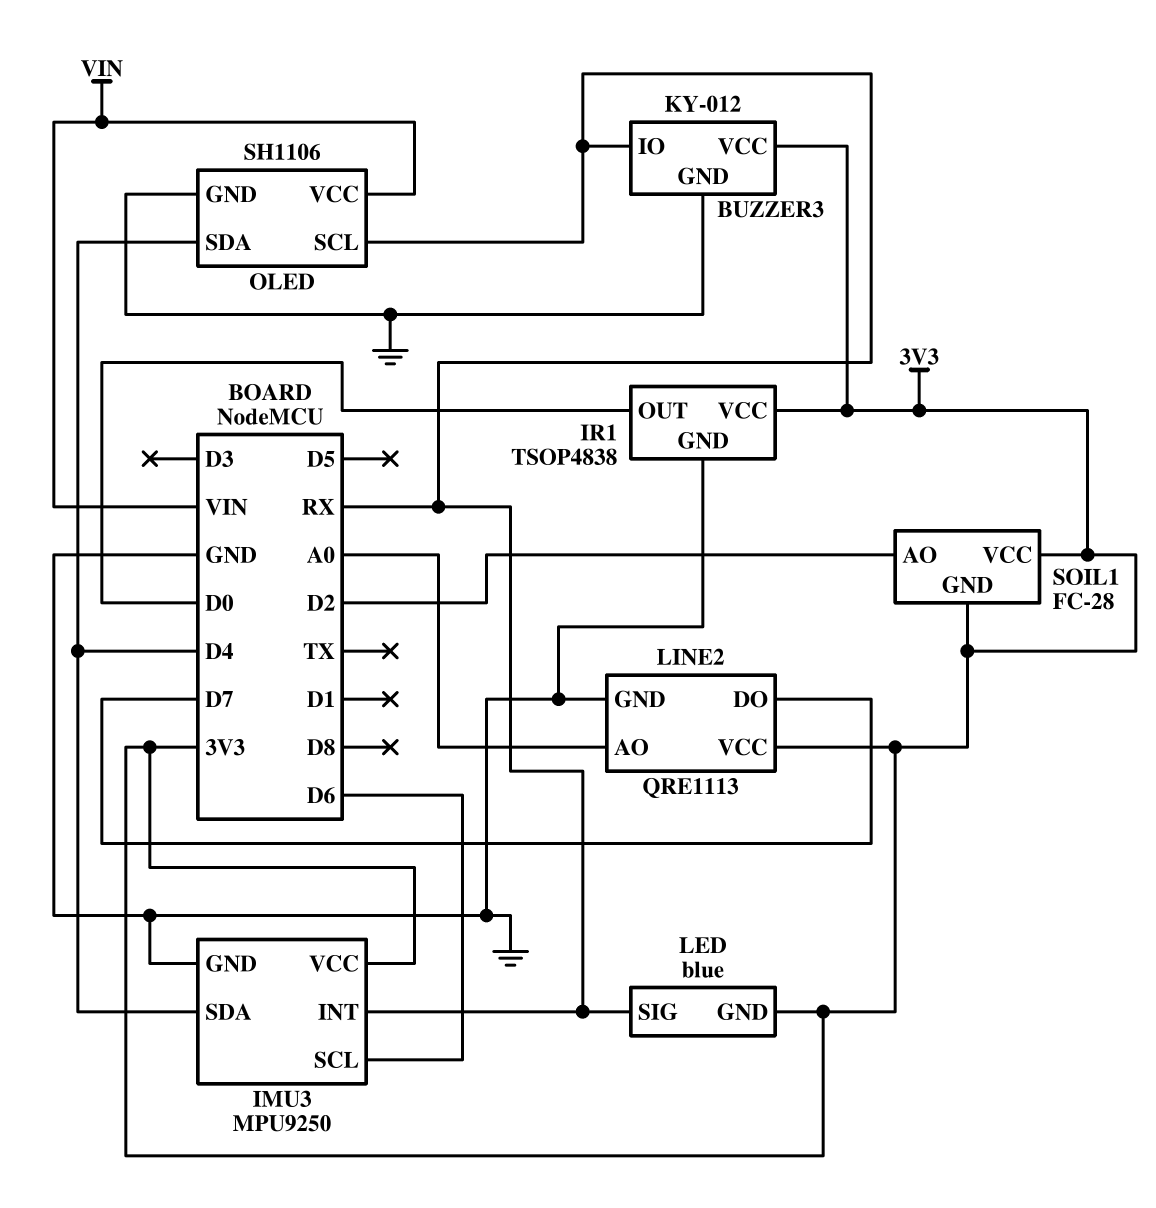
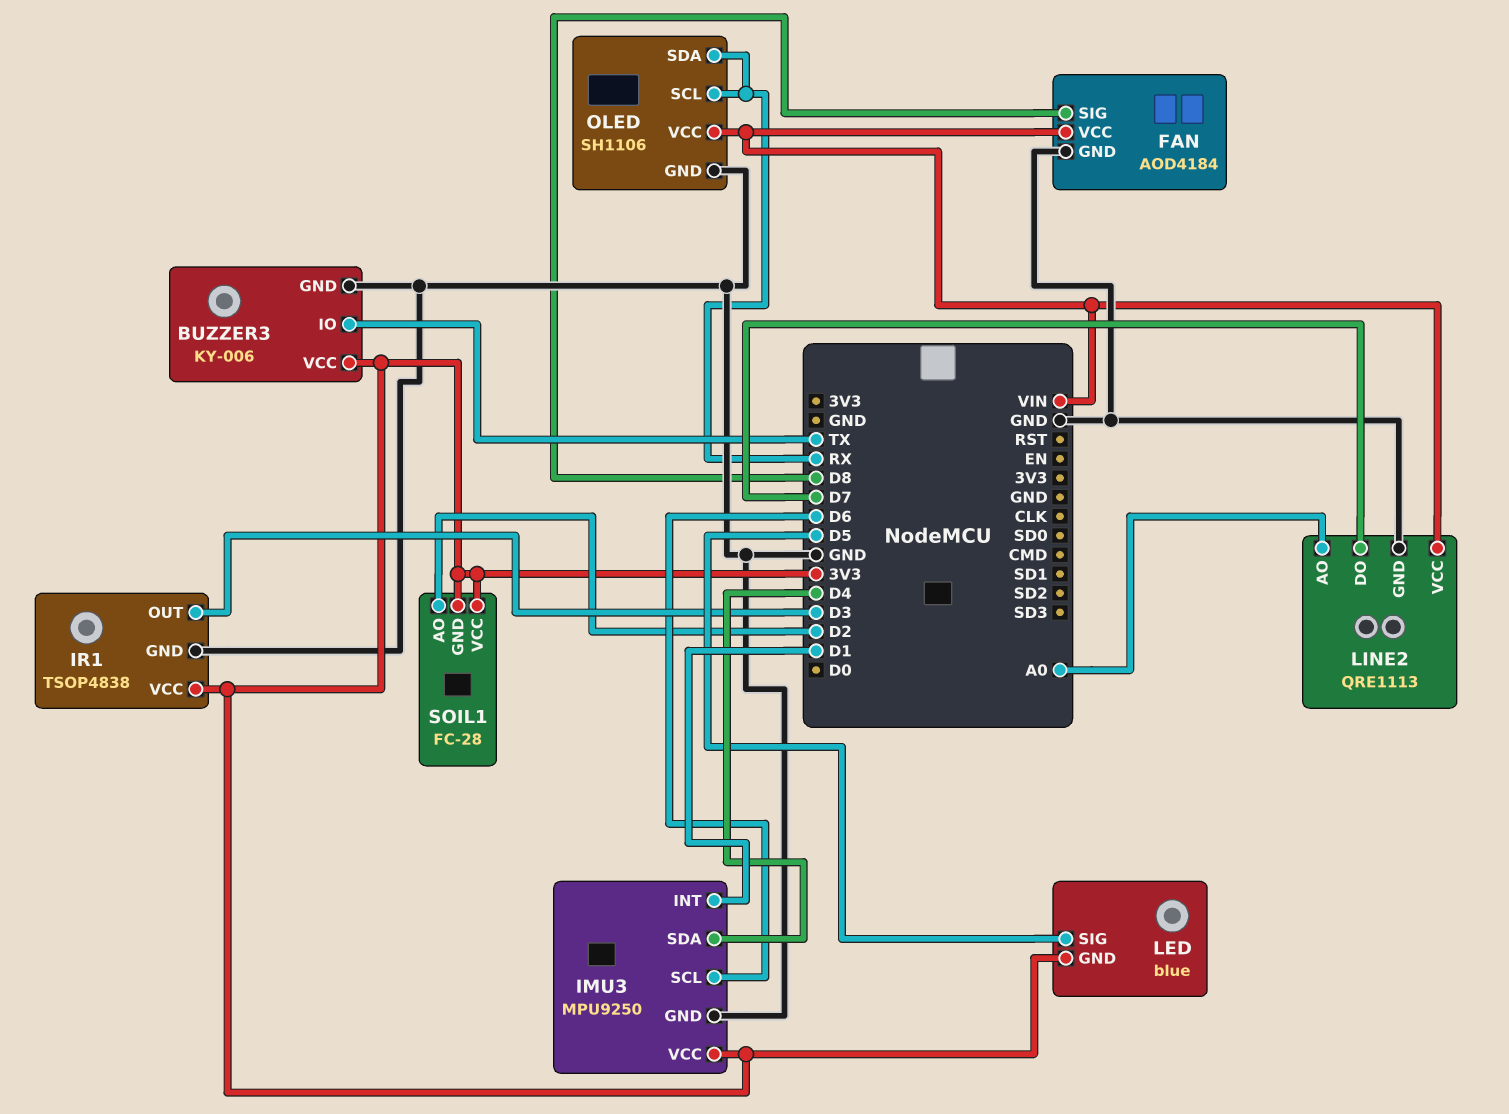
BUZZER3: KY-012 -> KY-006
BUZZER3 pin IO: RX -> TX
FAN: none -> AOD4184
FAN pin GND: none -> GND
FAN pin SIG: none -> D8
FAN pin VCC: none -> VIN
IMU3 pin INT: RX -> D1
IR1 pin OUT: D0 -> D3
LED pin SIG: RX -> D5
LINE2 pin VCC: 3V3 -> VIN
OLED pin SDA: D4 -> RX

